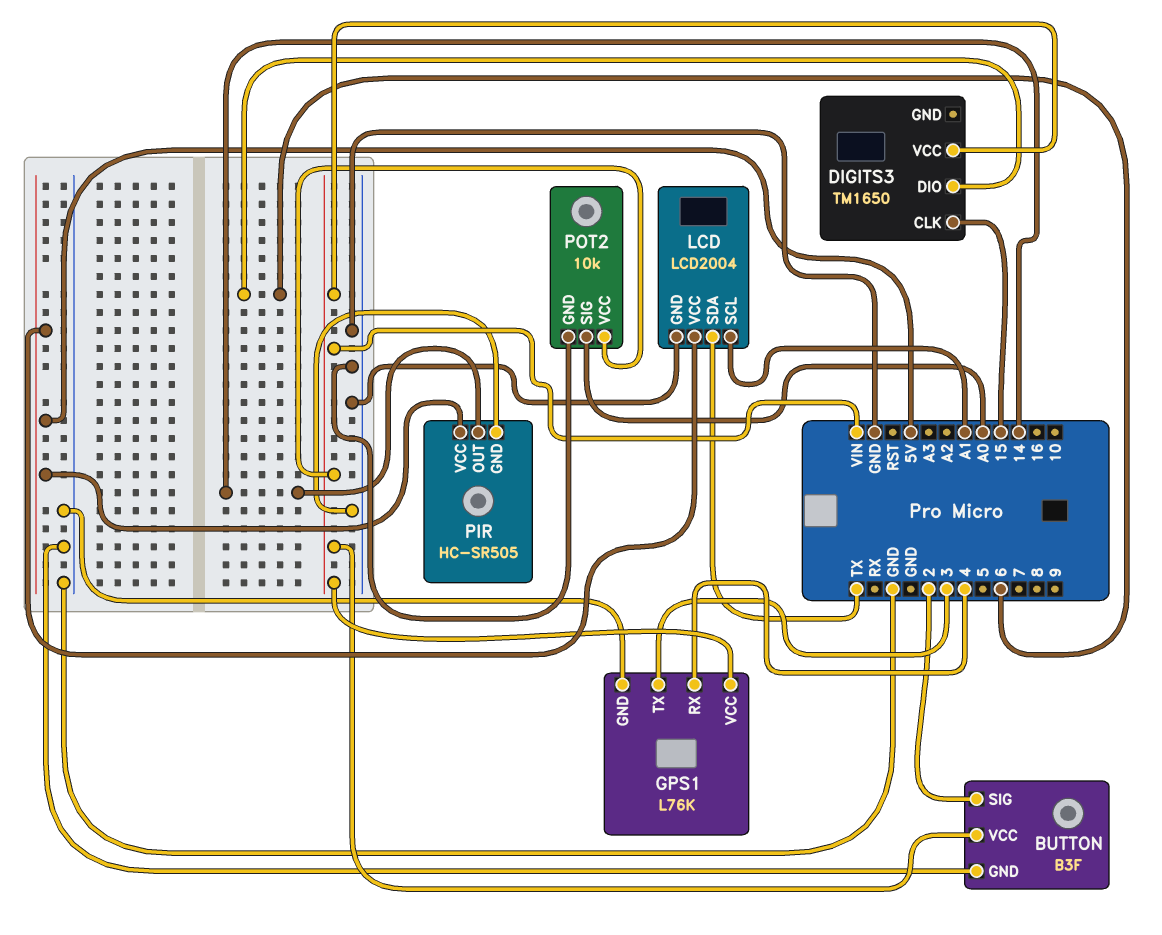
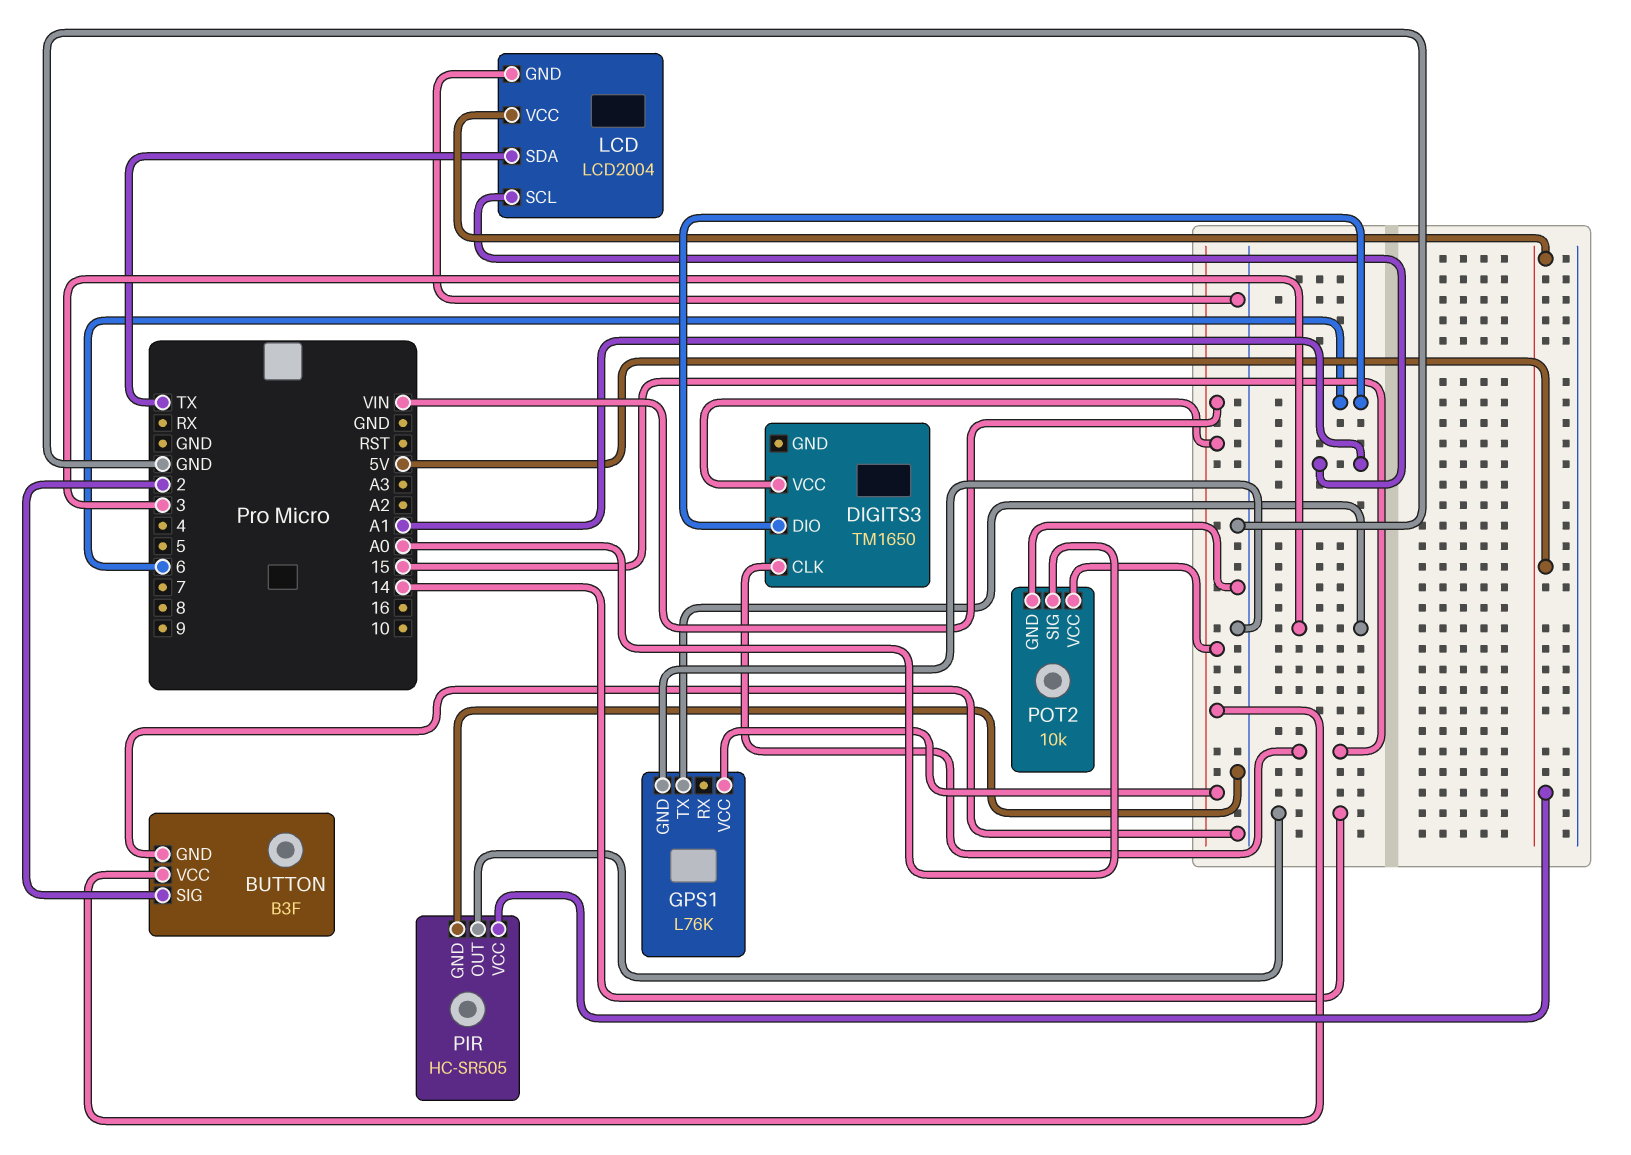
GPS1 pin RX: 4 -> none

